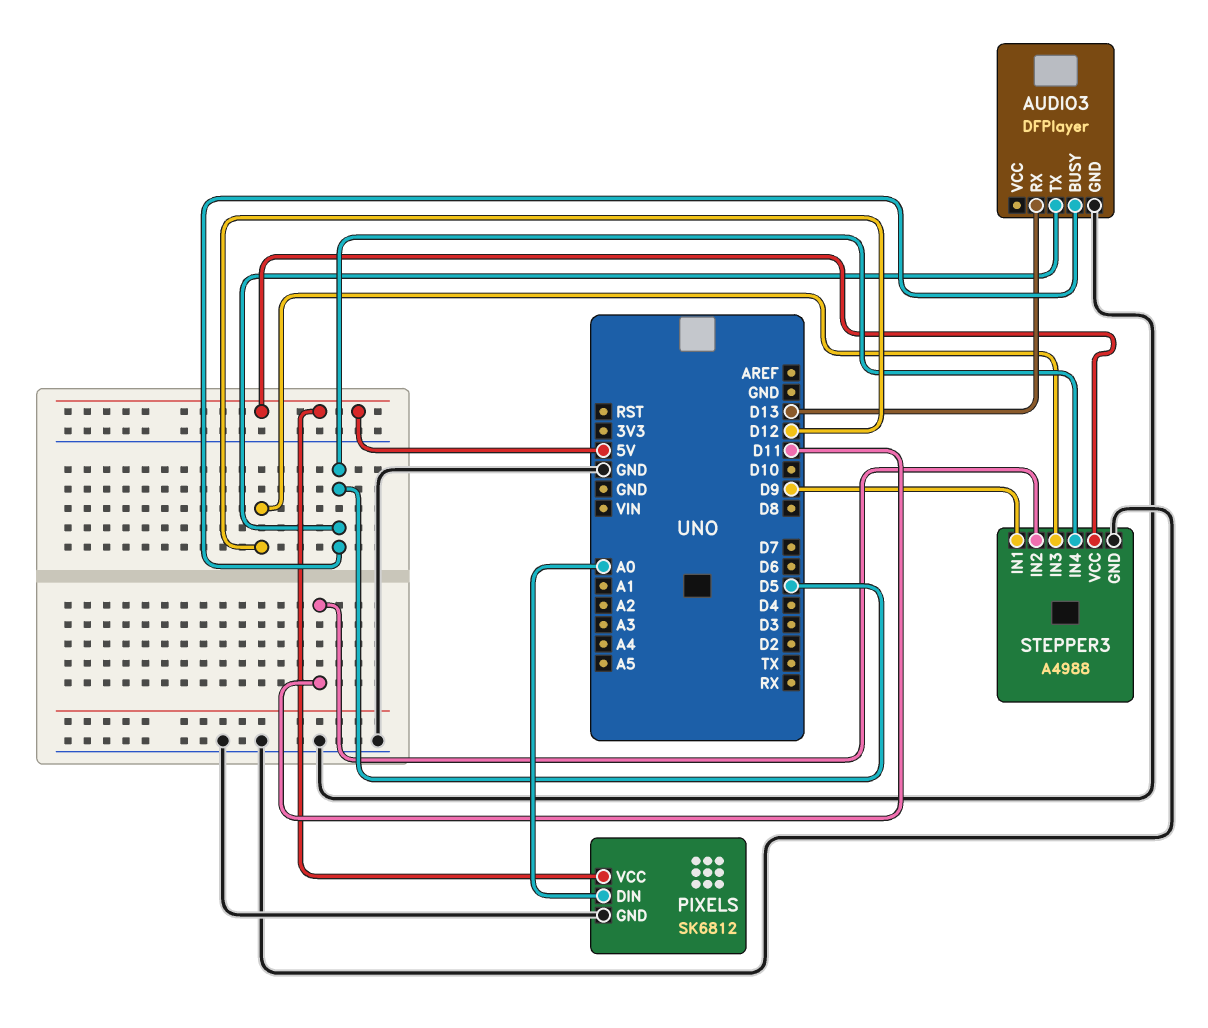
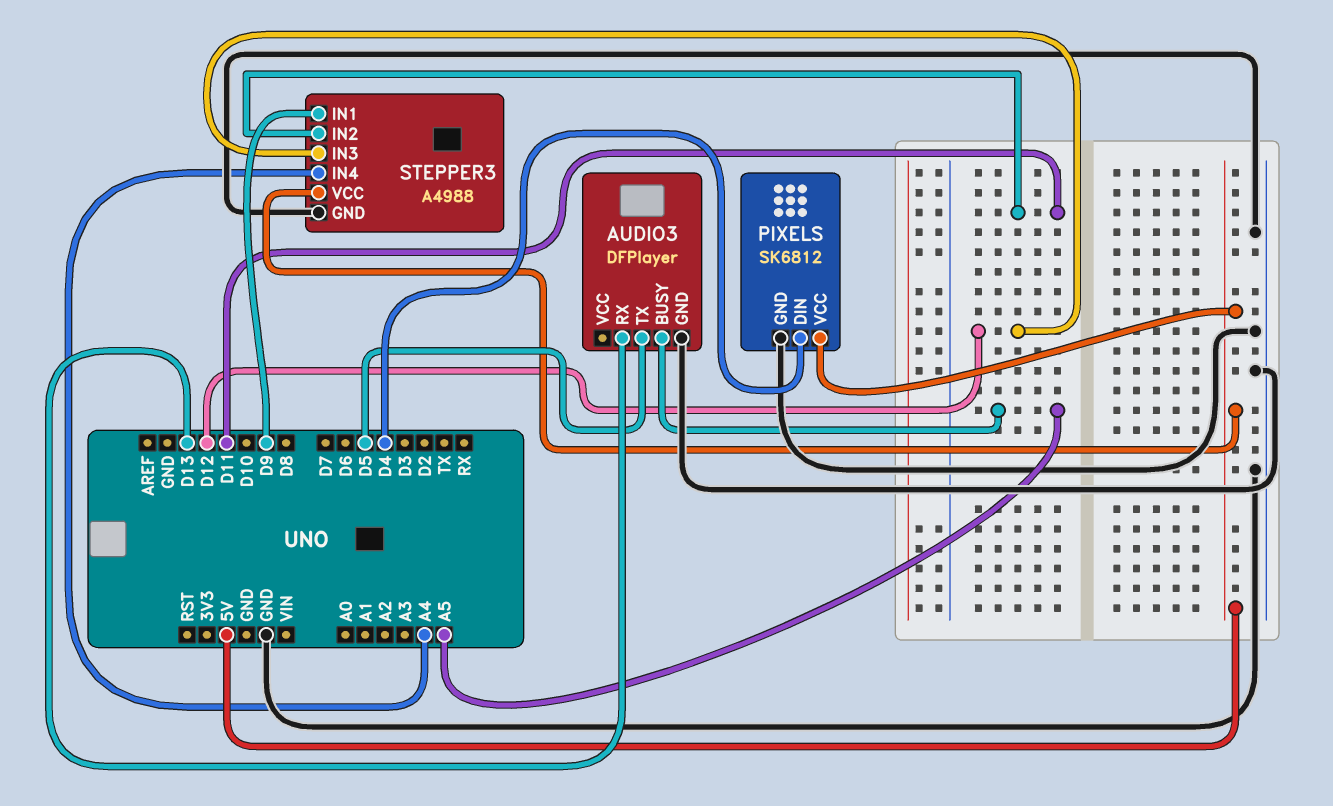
AUDIO3 pin BUSY: D5 -> A5
PIXELS pin DIN: A0 -> D4
STEPPER3 pin IN4: D5 -> A4

